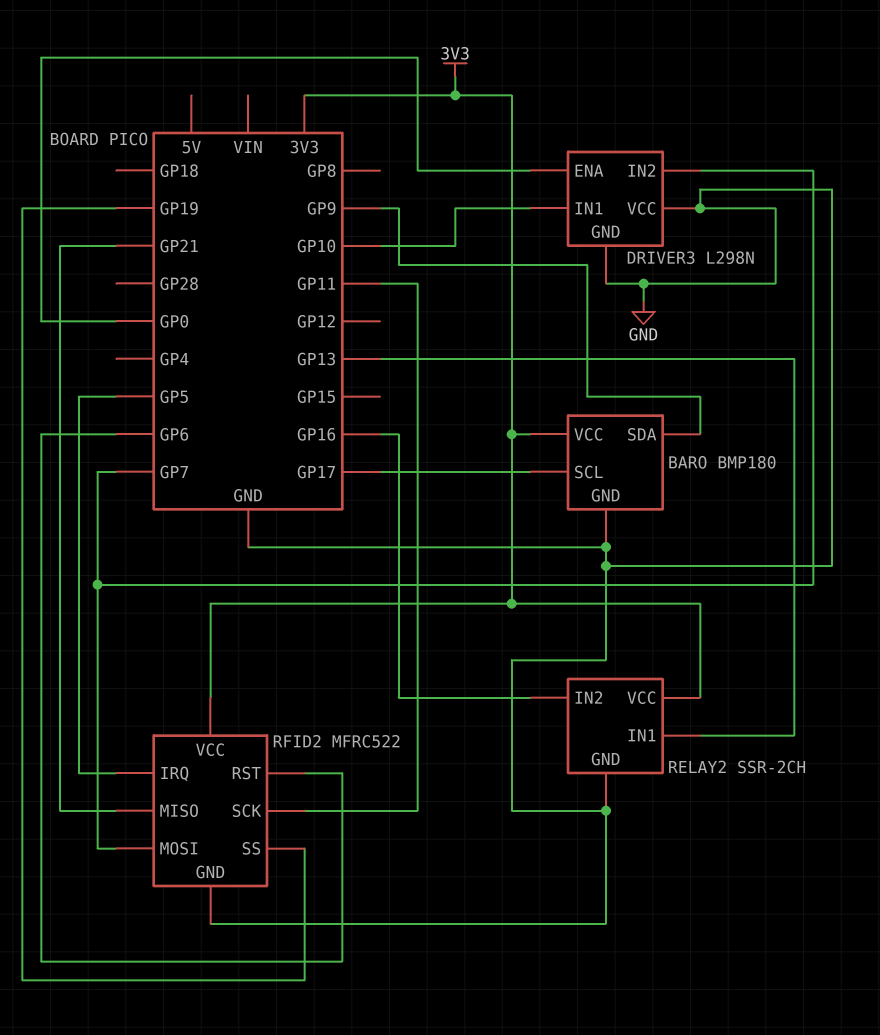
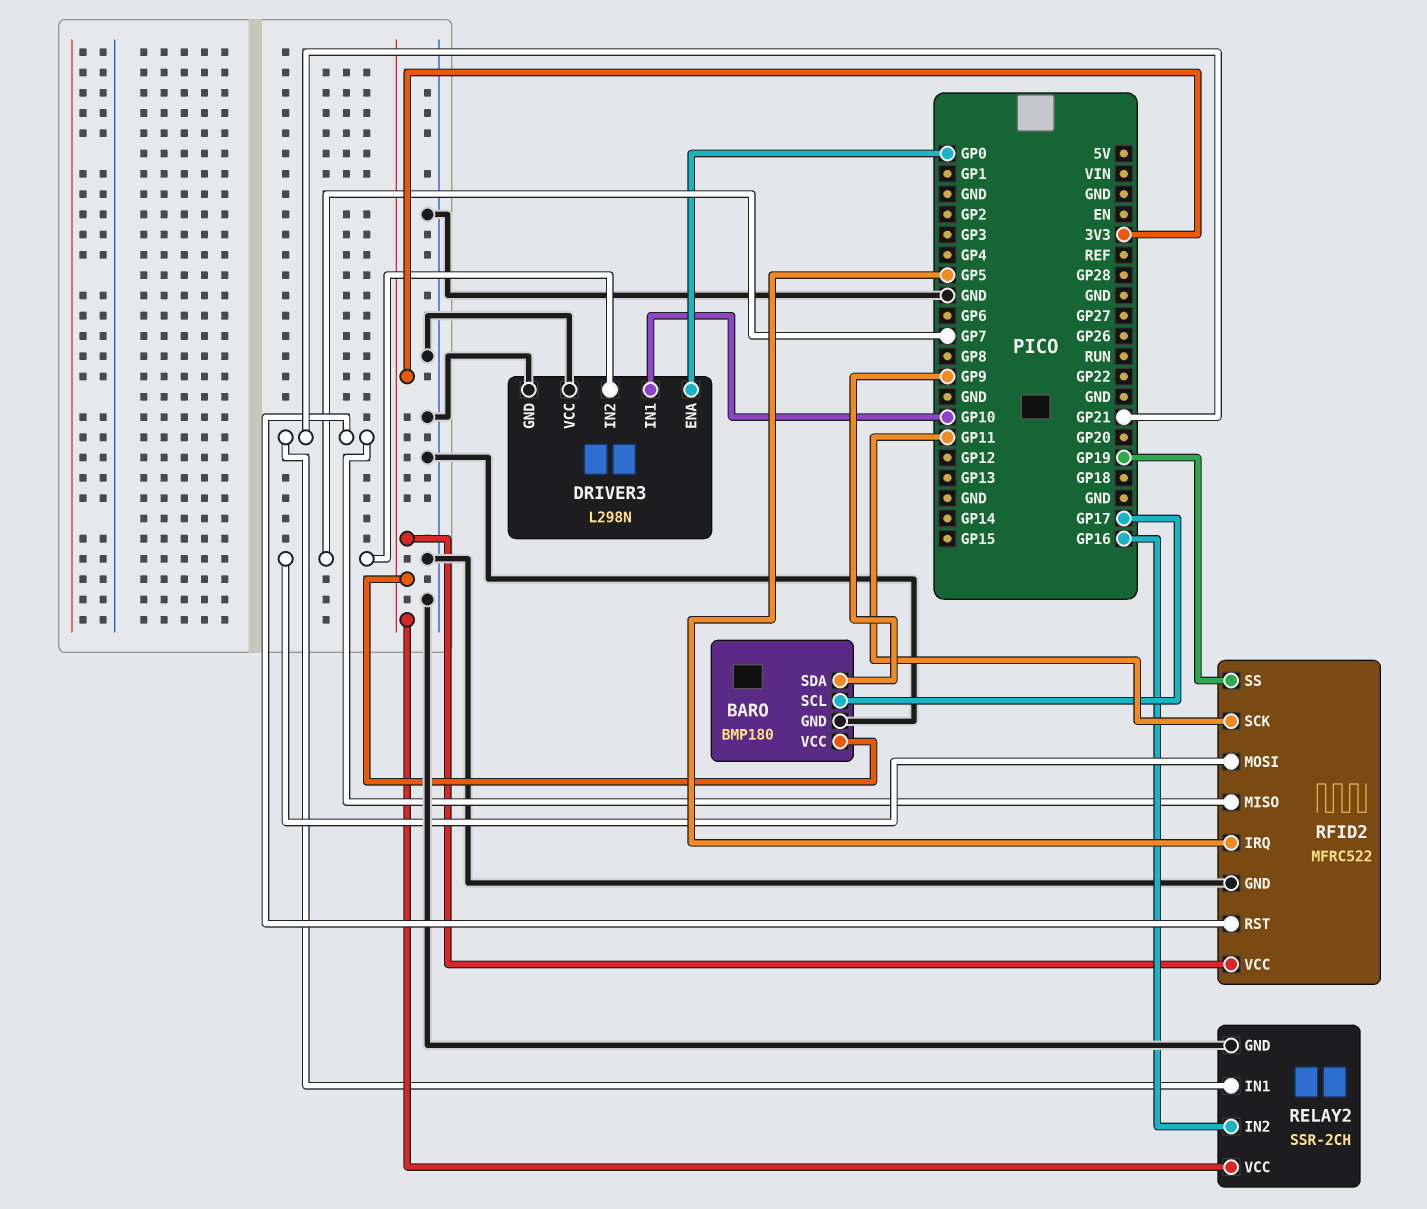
RELAY2 pin IN1: GP13 -> GP21
RFID2 pin RST: GP6 -> GP21

